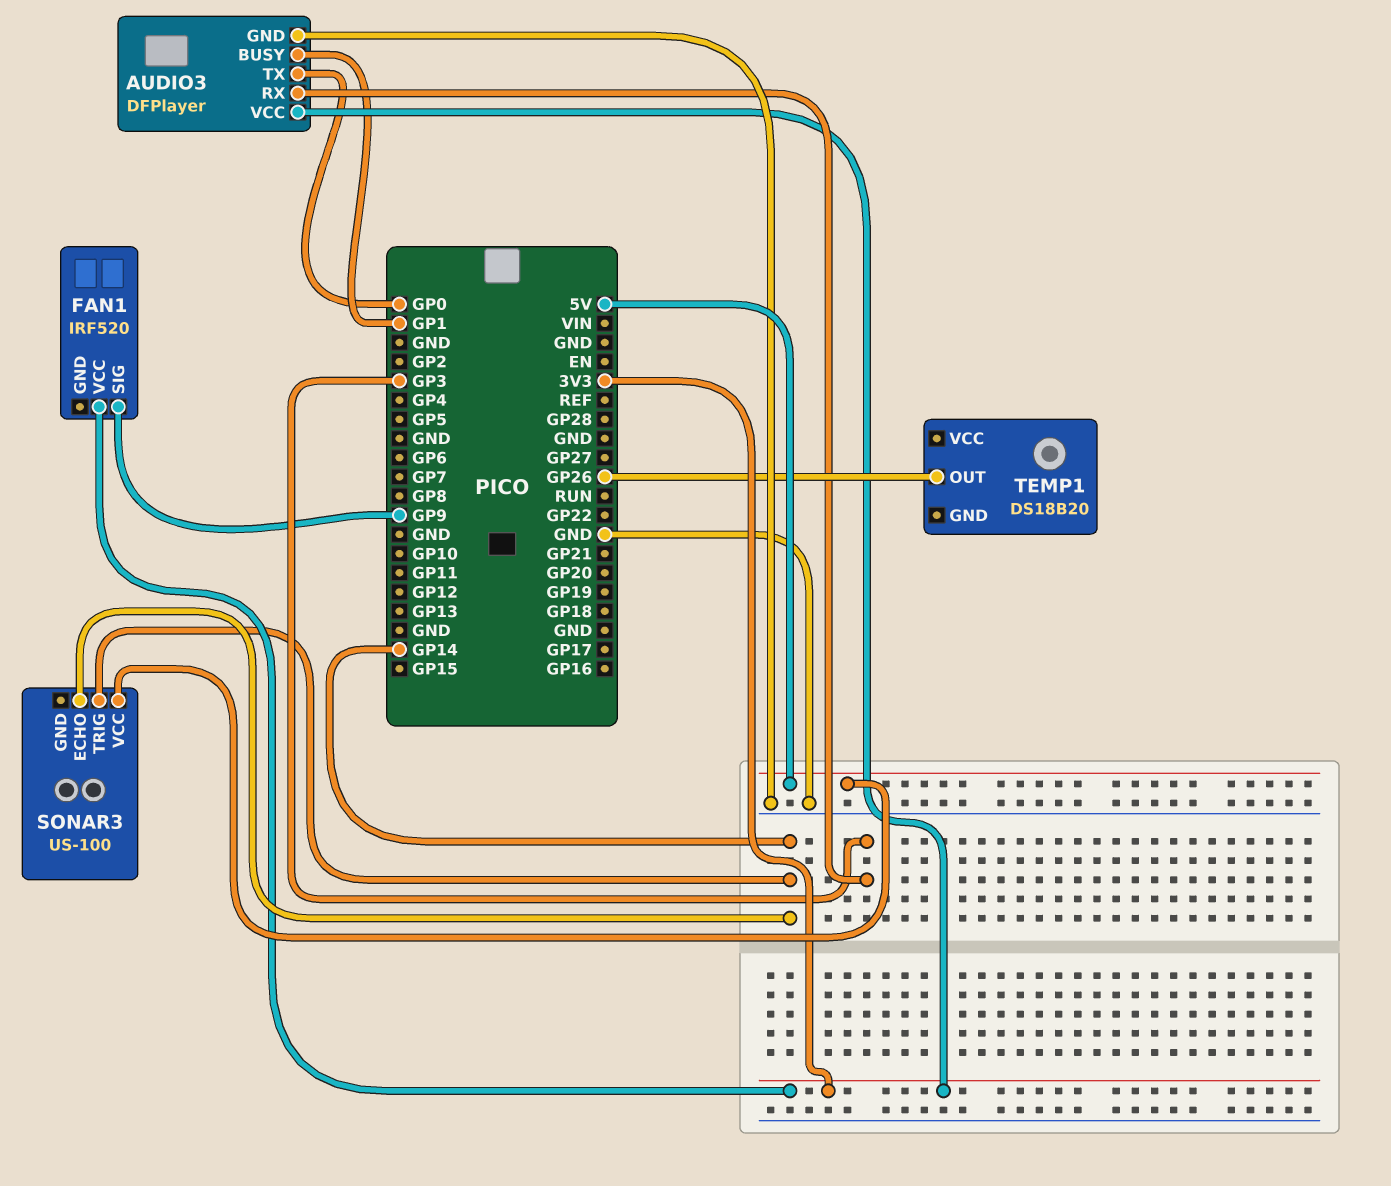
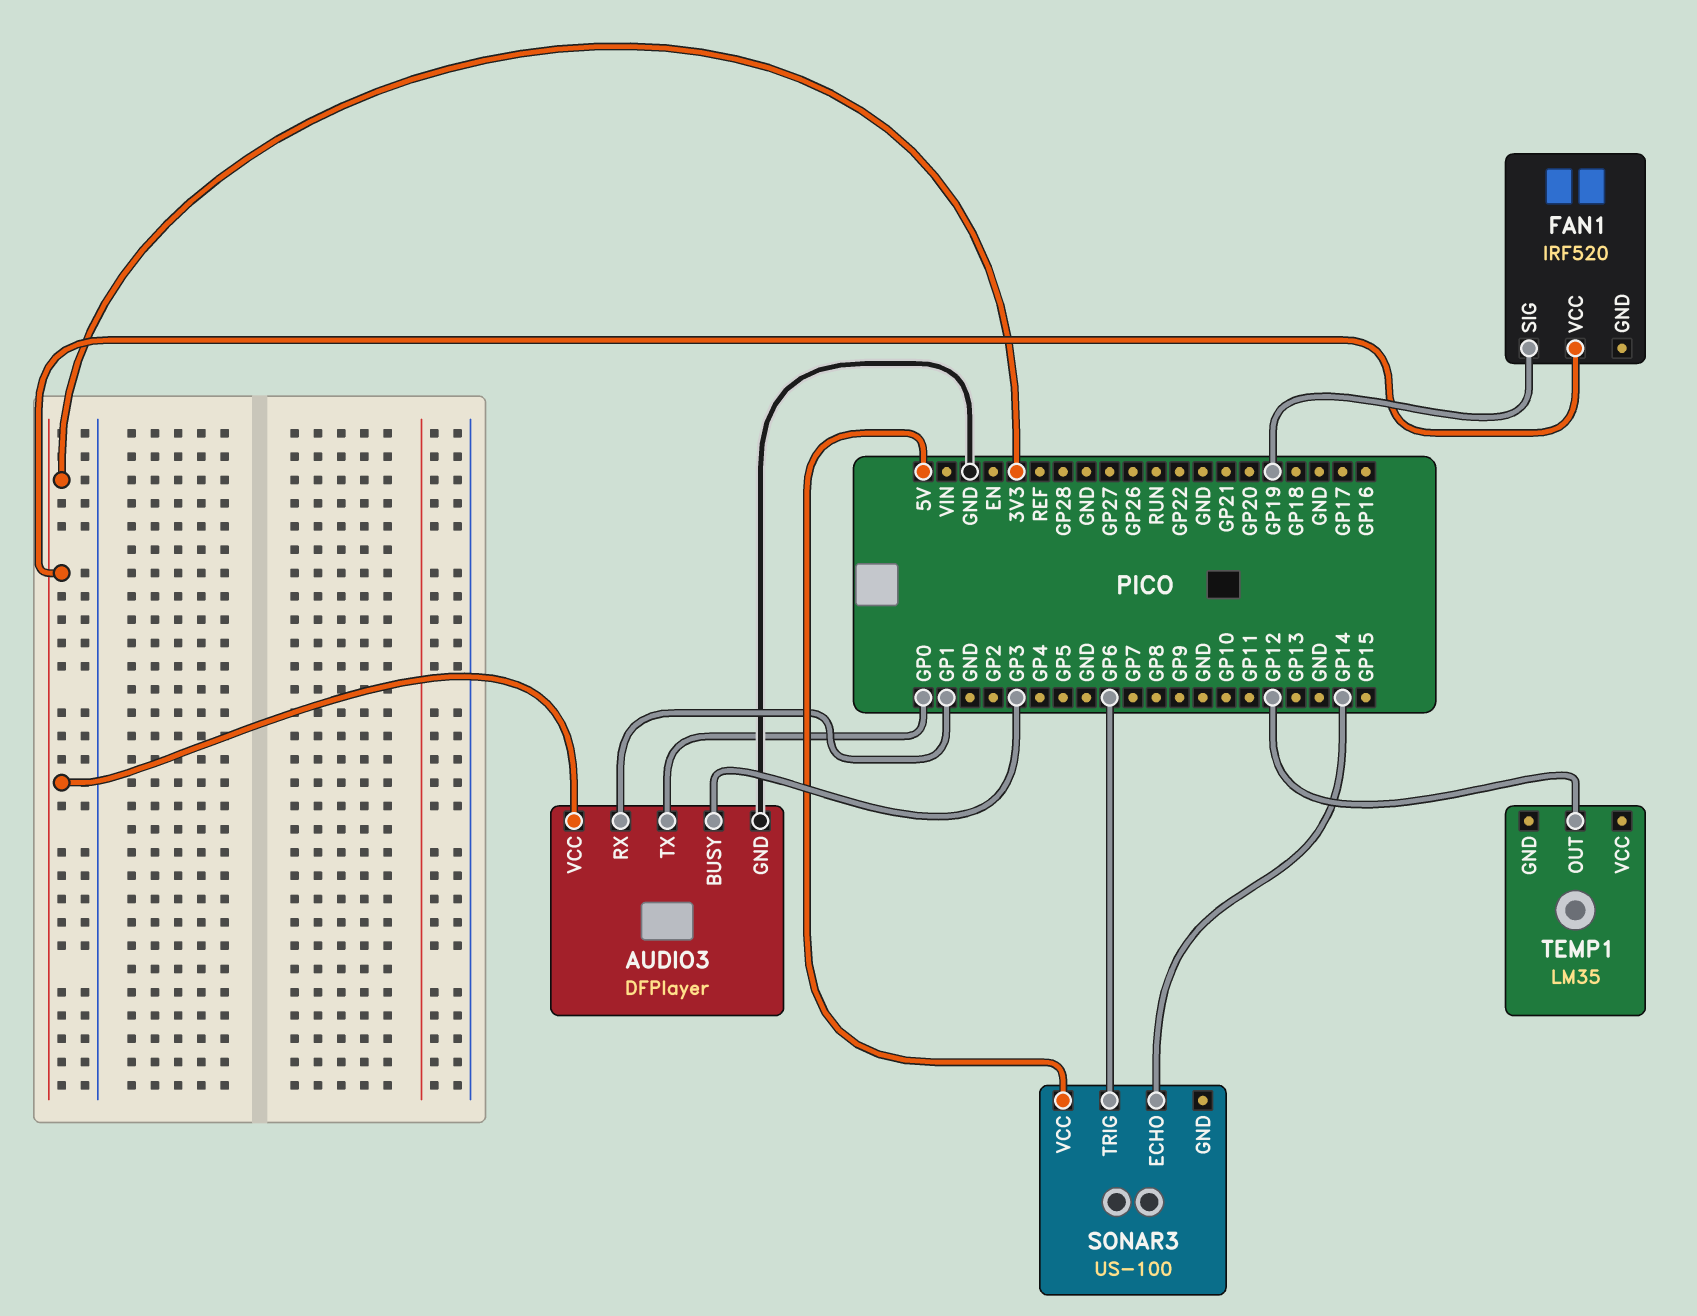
AUDIO3 pin BUSY: GP1 -> GP3
AUDIO3 pin RX: GP3 -> GP1
FAN1 pin SIG: GP9 -> GP19
SONAR3 pin TRIG: GP14 -> GP6
TEMP1: DS18B20 -> LM35
TEMP1 pin OUT: GP26 -> GP12

